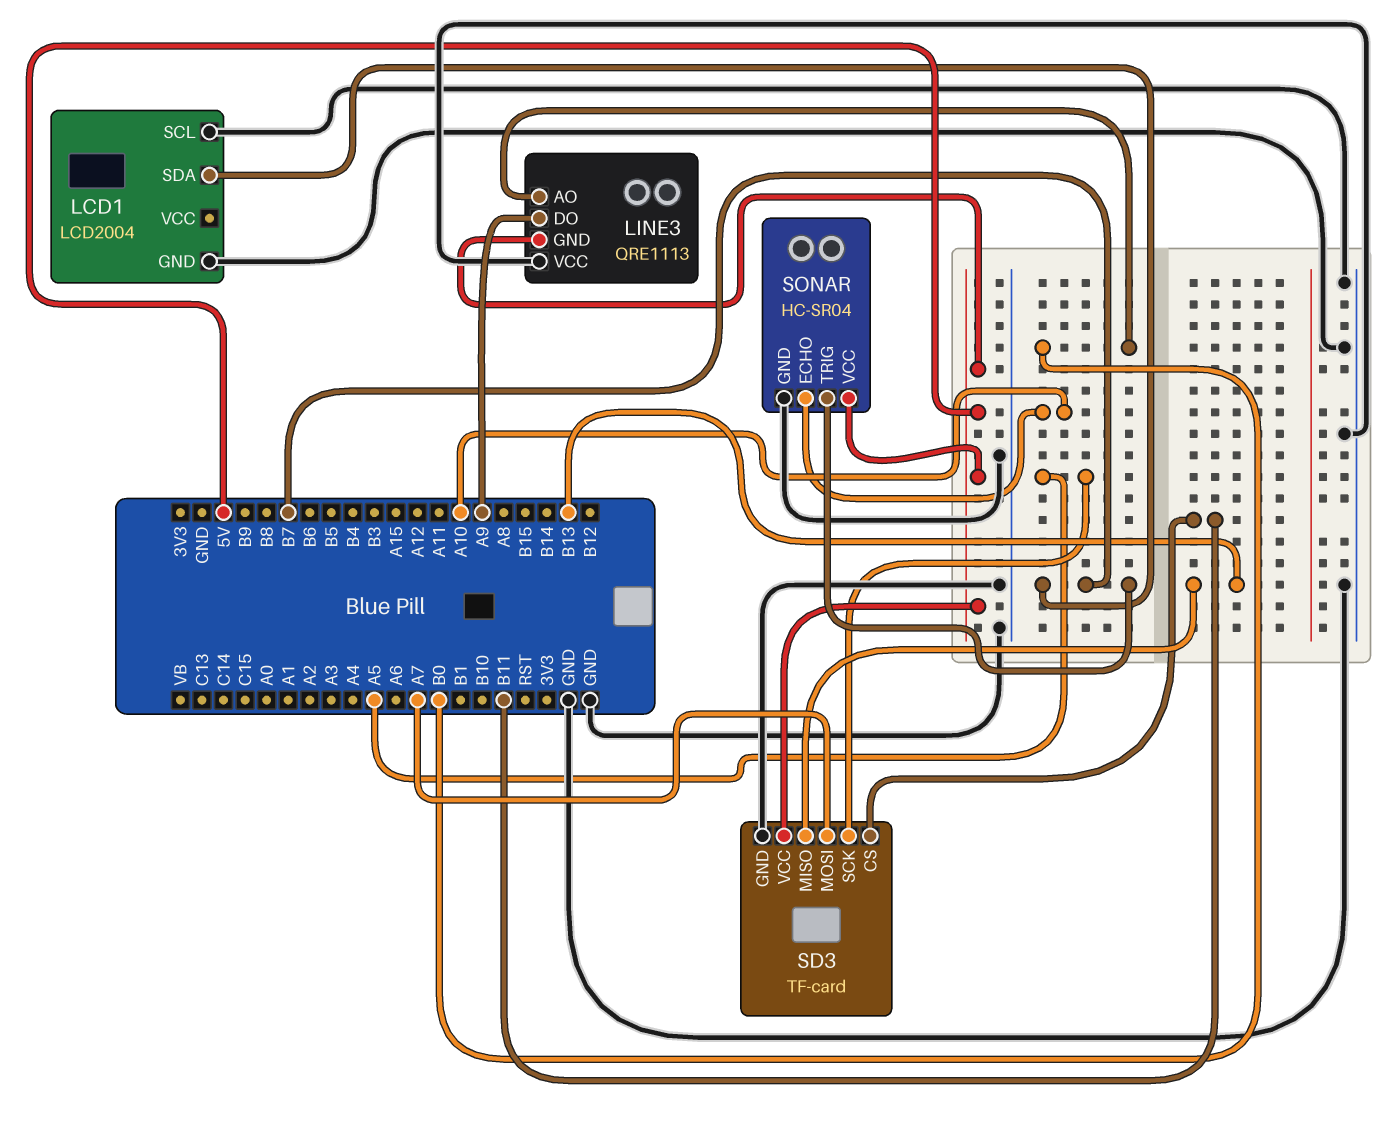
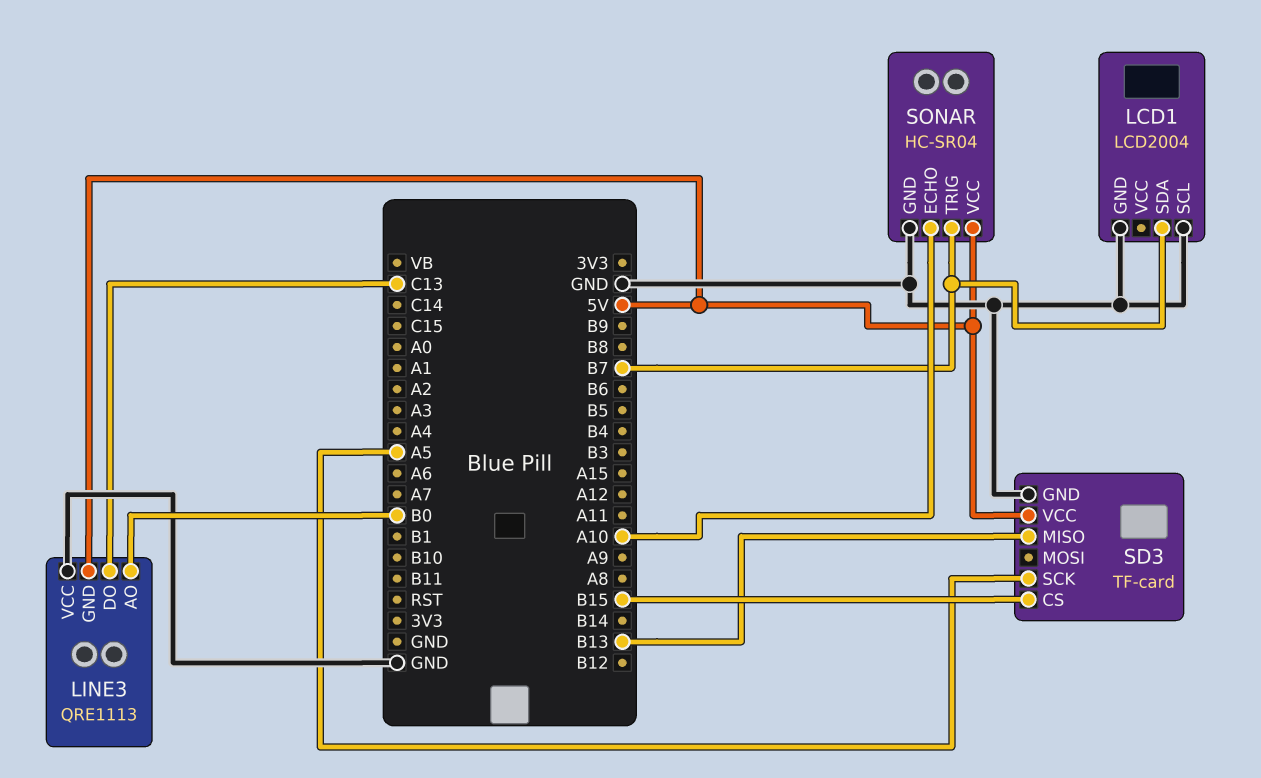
LINE3 pin DO: A9 -> C13
SD3 pin CS: B11 -> B15
SD3 pin MOSI: A7 -> none

